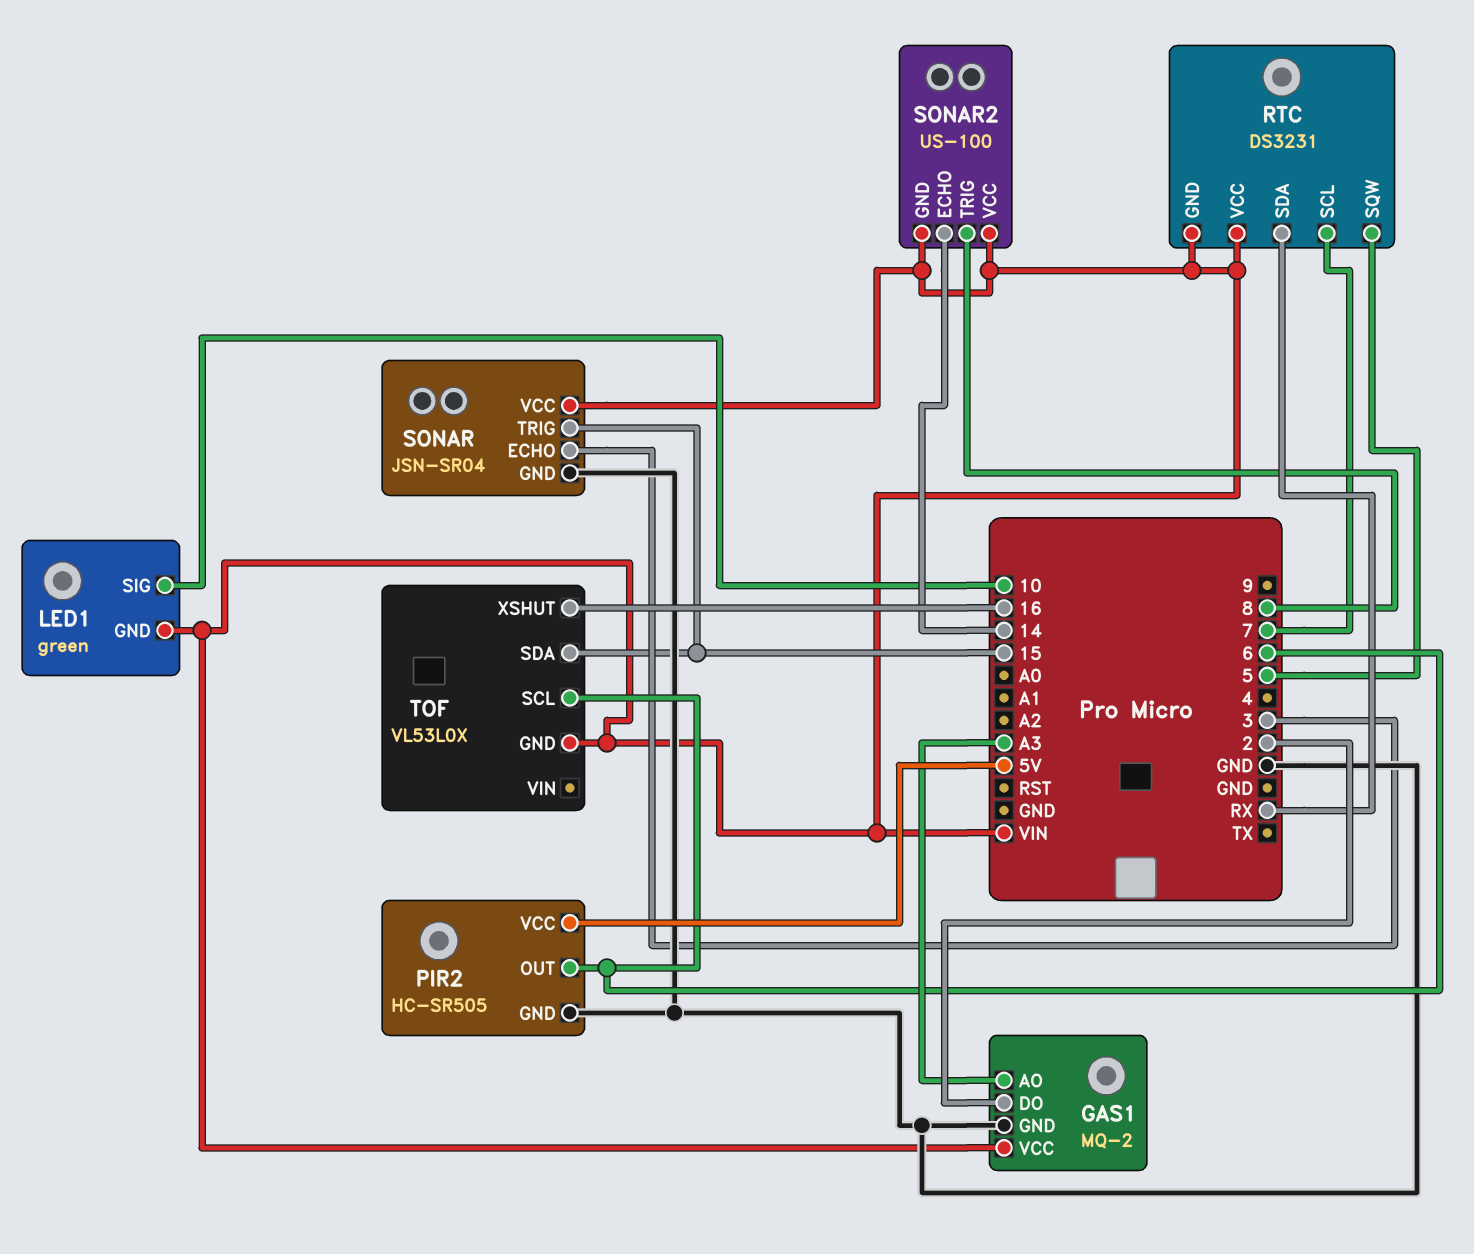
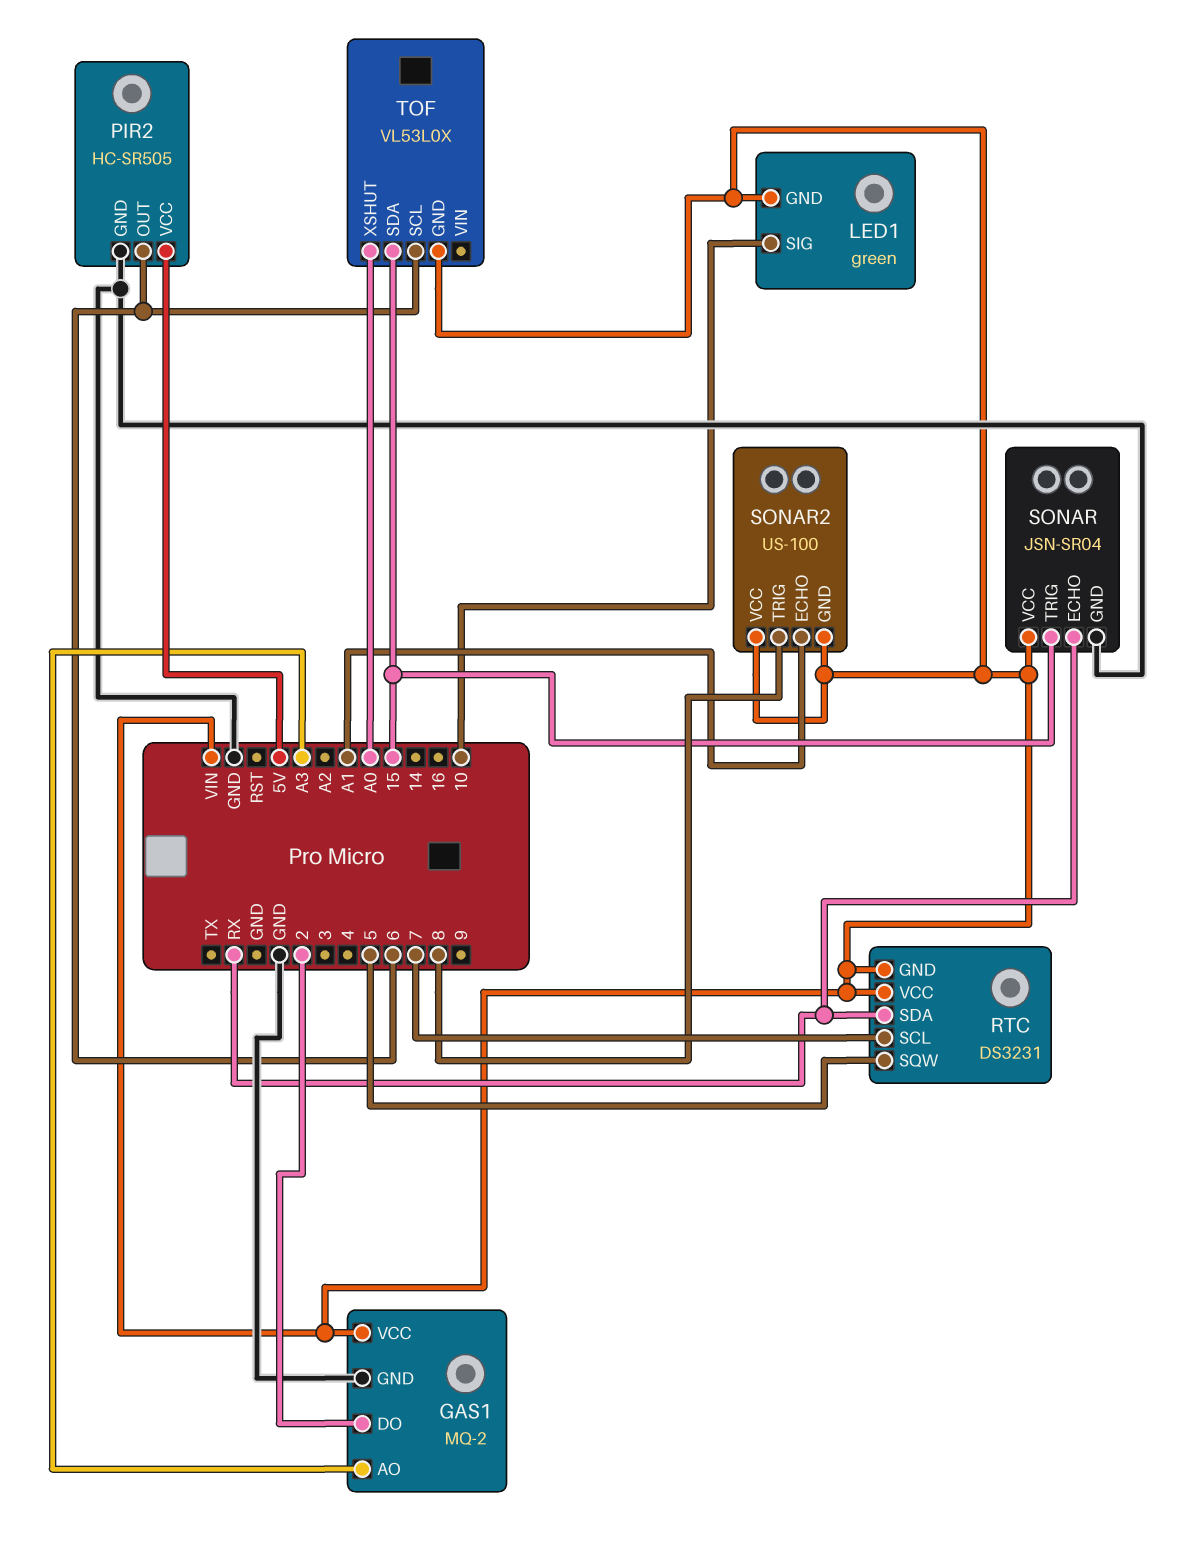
SONAR pin ECHO: 3 -> RX
SONAR2 pin ECHO: 14 -> A1
TOF pin XSHUT: 16 -> A0

